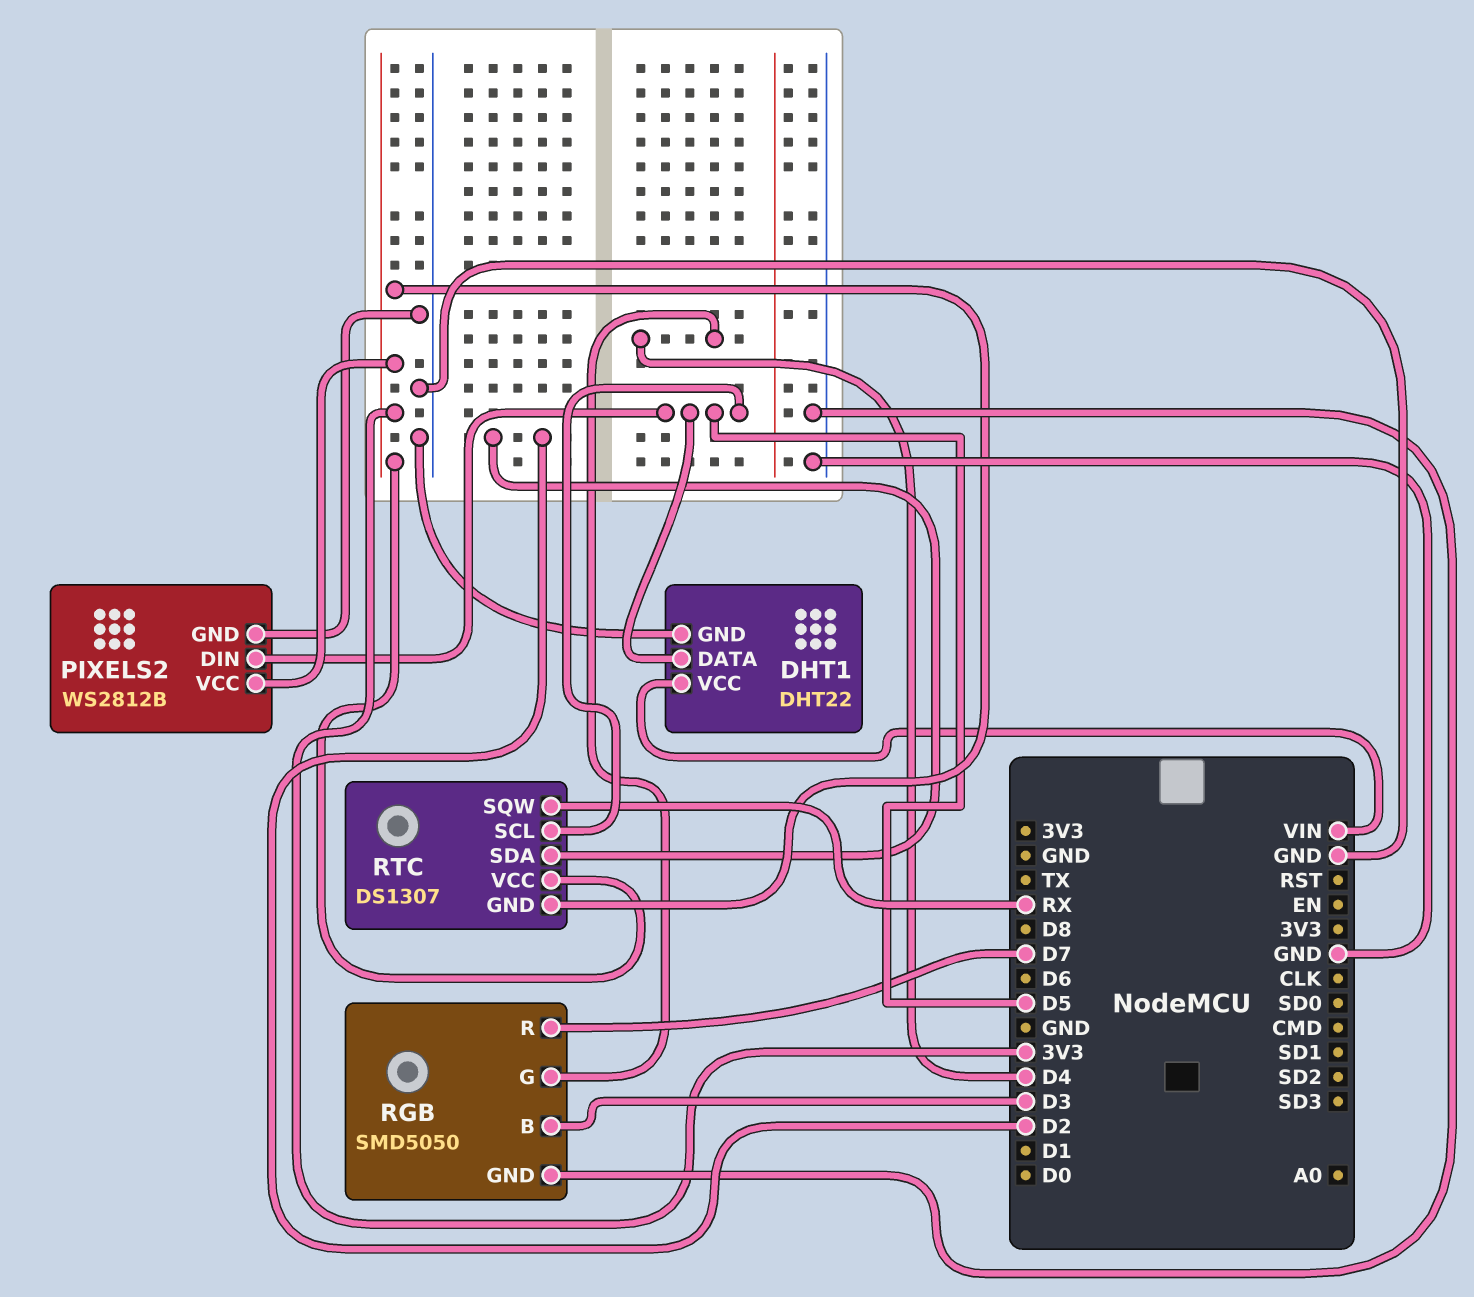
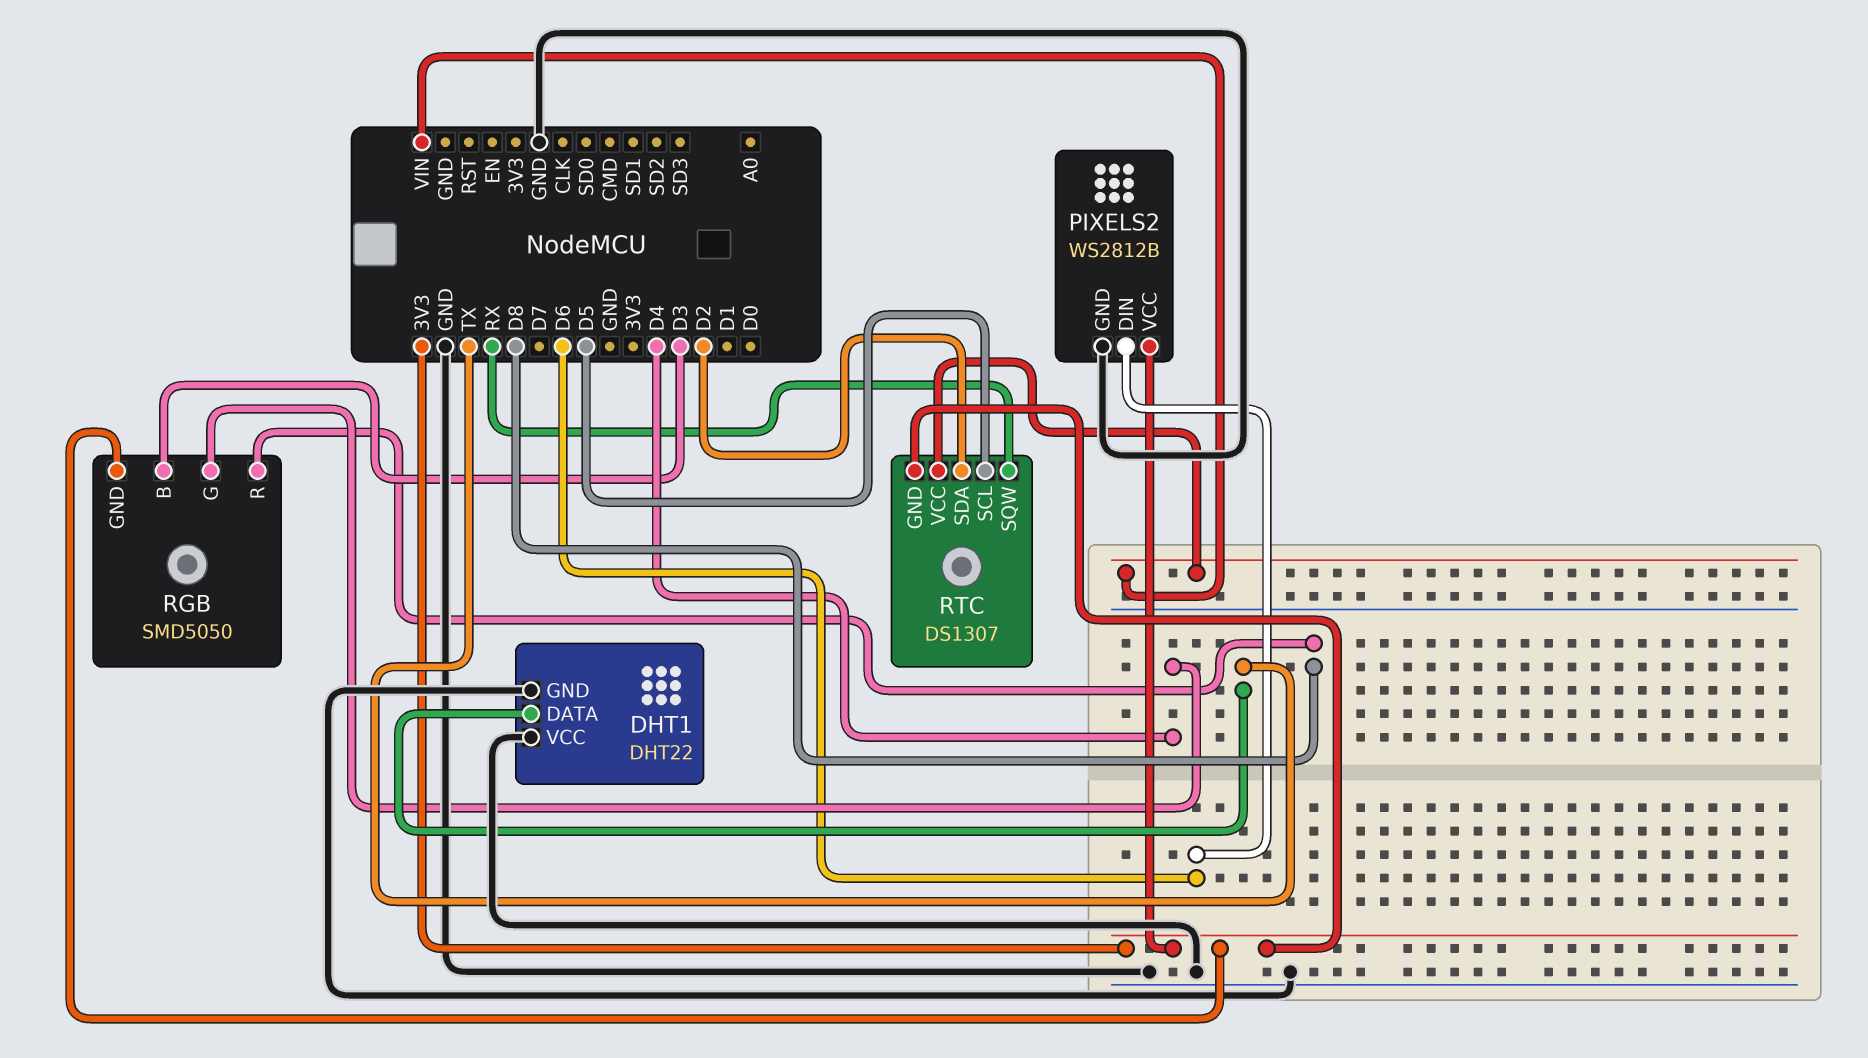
DHT1 pin DATA: D5 -> TX
DHT1 pin VCC: VIN -> GND
PIXELS2 pin DIN: D5 -> D6
RGB pin GND: GND -> 3V3
RGB pin R: D7 -> D8
RTC pin VCC: 3V3 -> VIN

